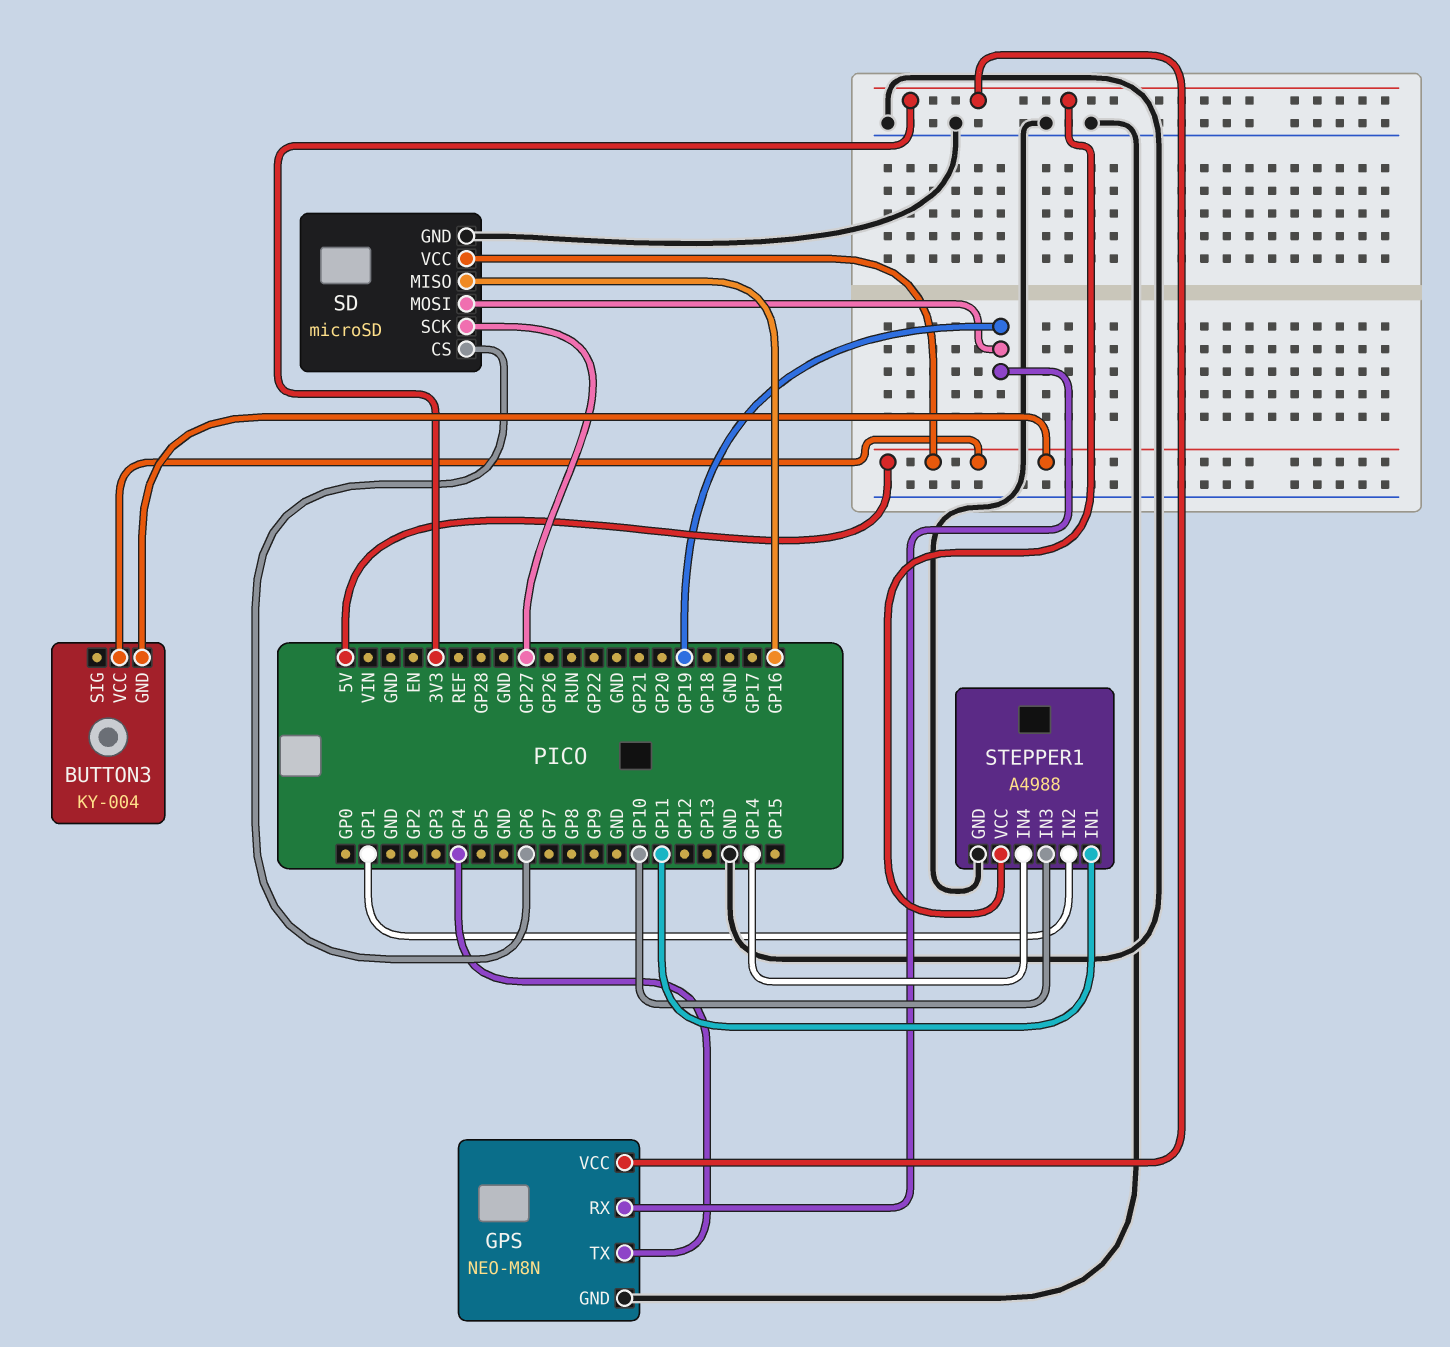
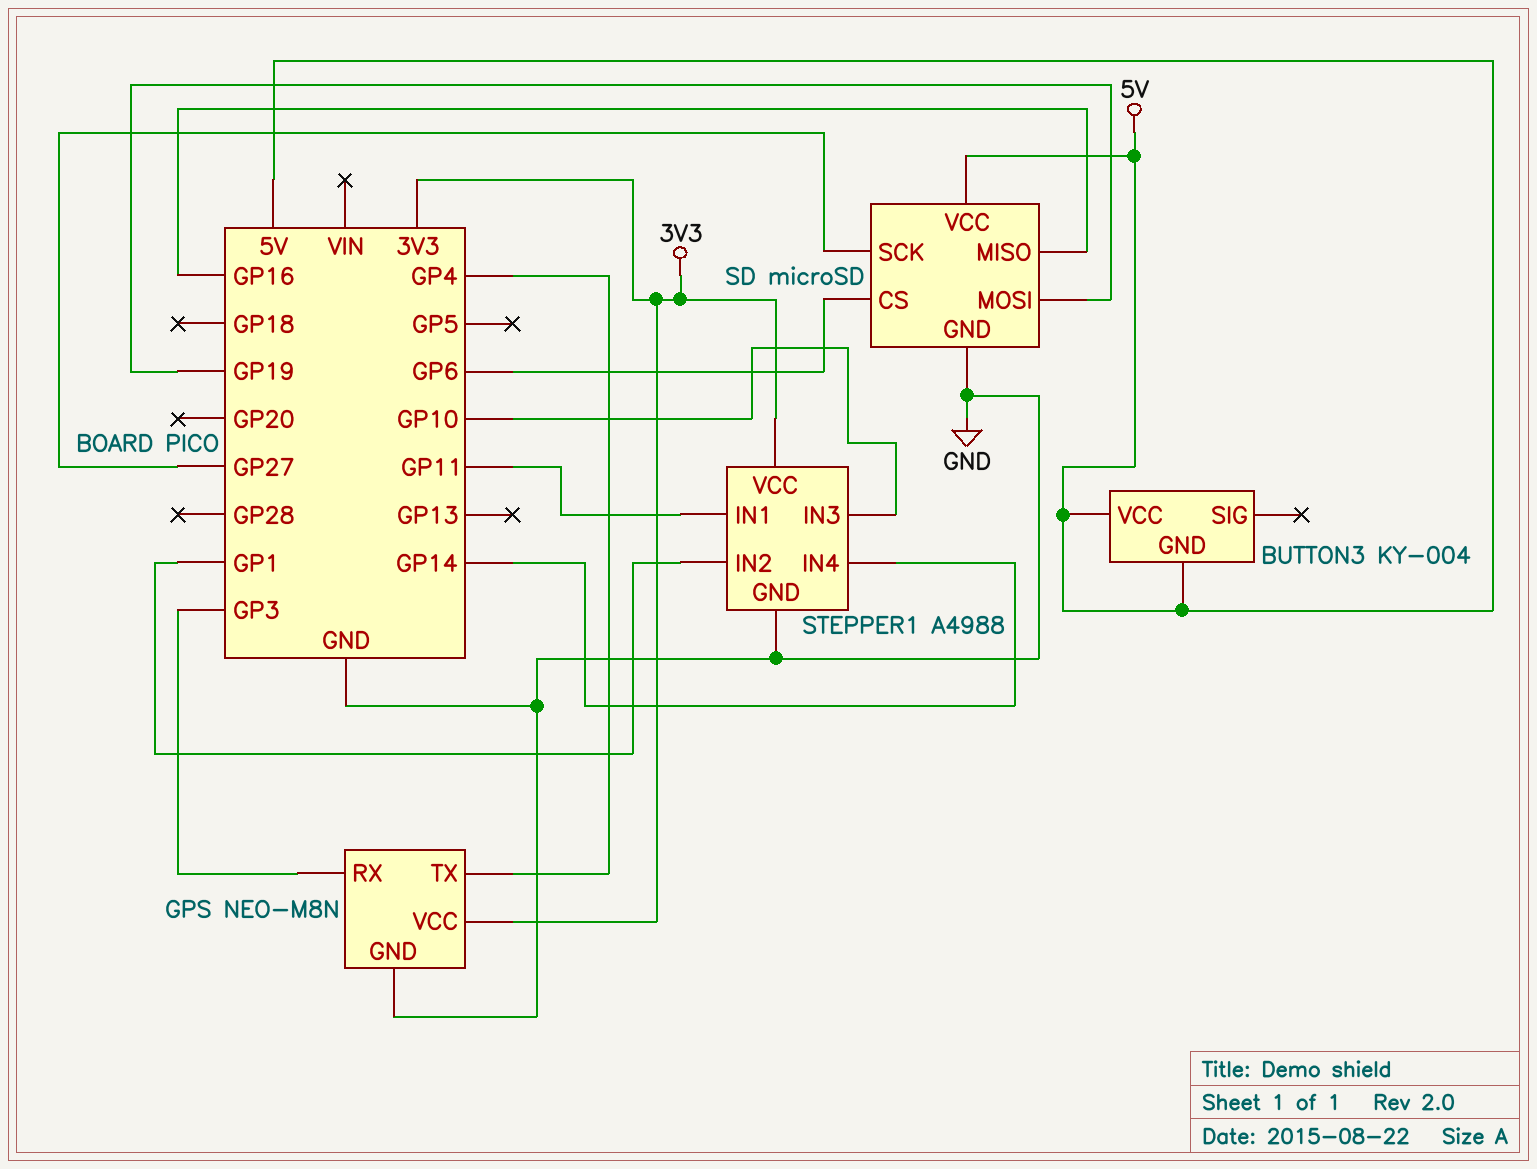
GPS pin RX: GP19 -> GP3

